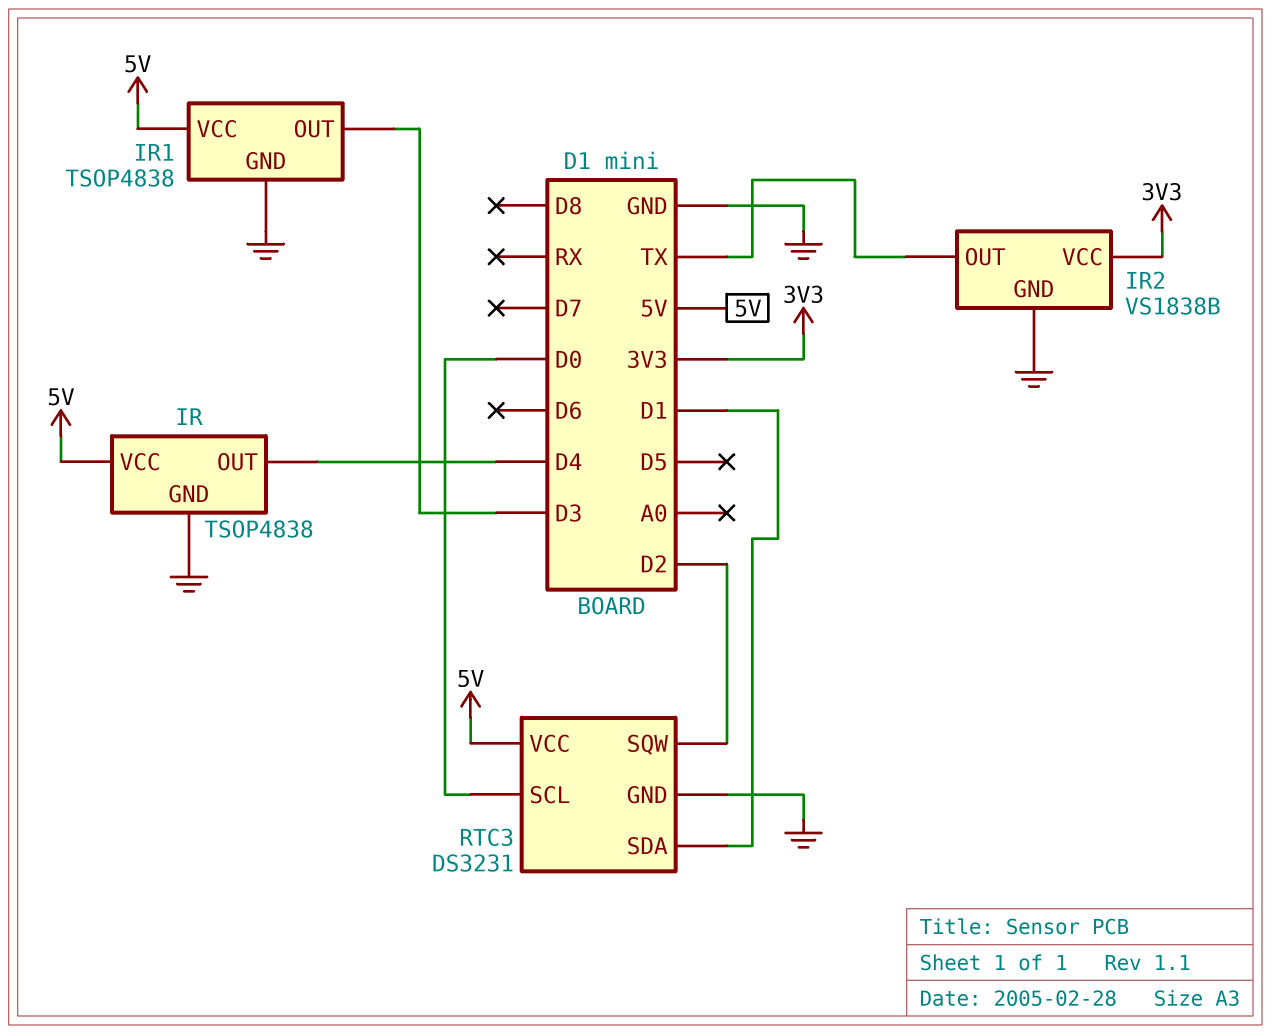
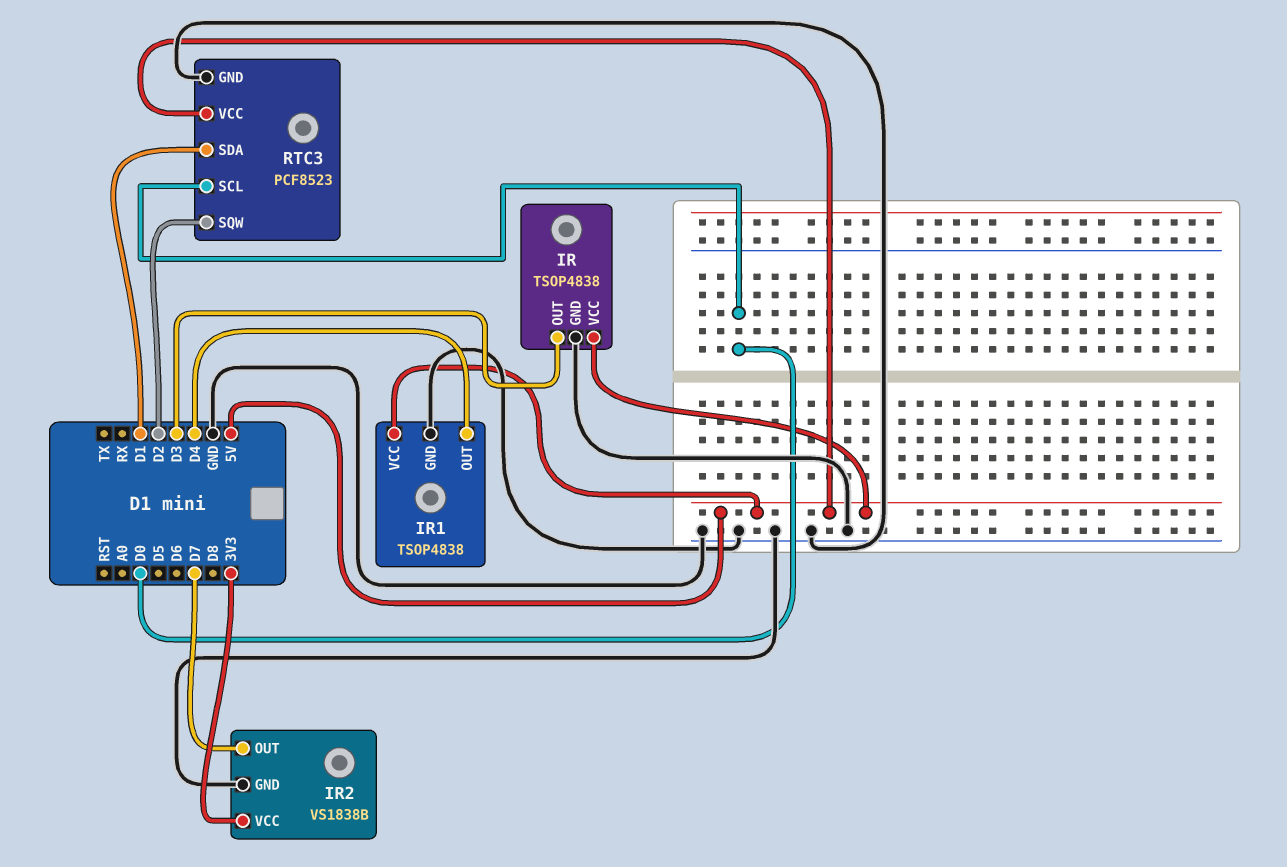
IR pin OUT: D4 -> D3
IR1 pin OUT: D3 -> D4
IR2 pin OUT: TX -> D7
RTC3: DS3231 -> PCF8523

